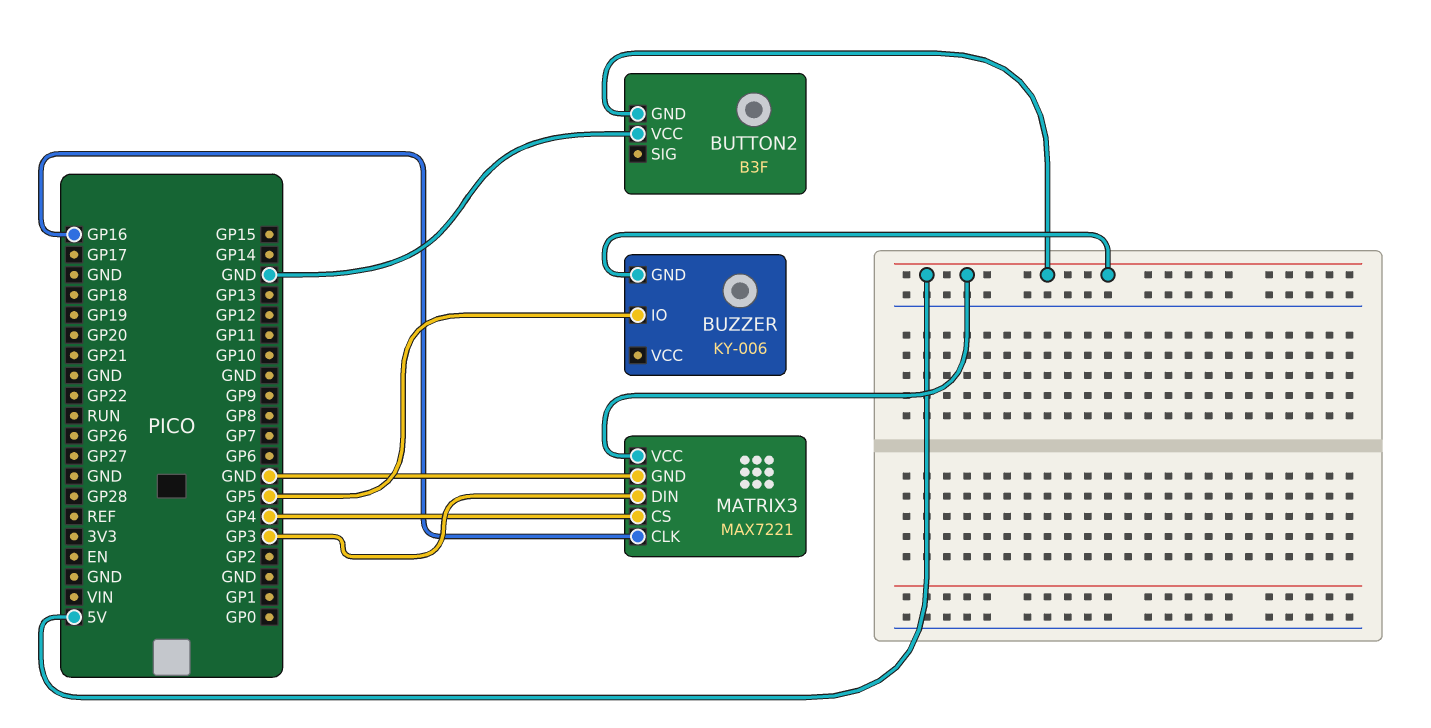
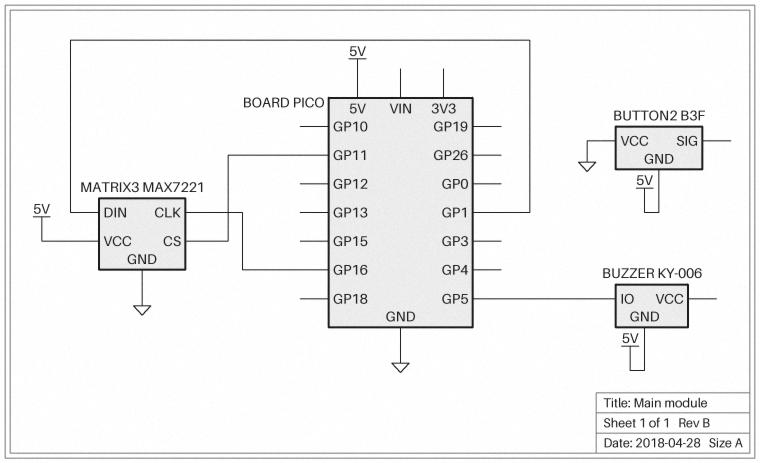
MATRIX3 pin CS: GP4 -> GP11
MATRIX3 pin DIN: GP3 -> GP1

